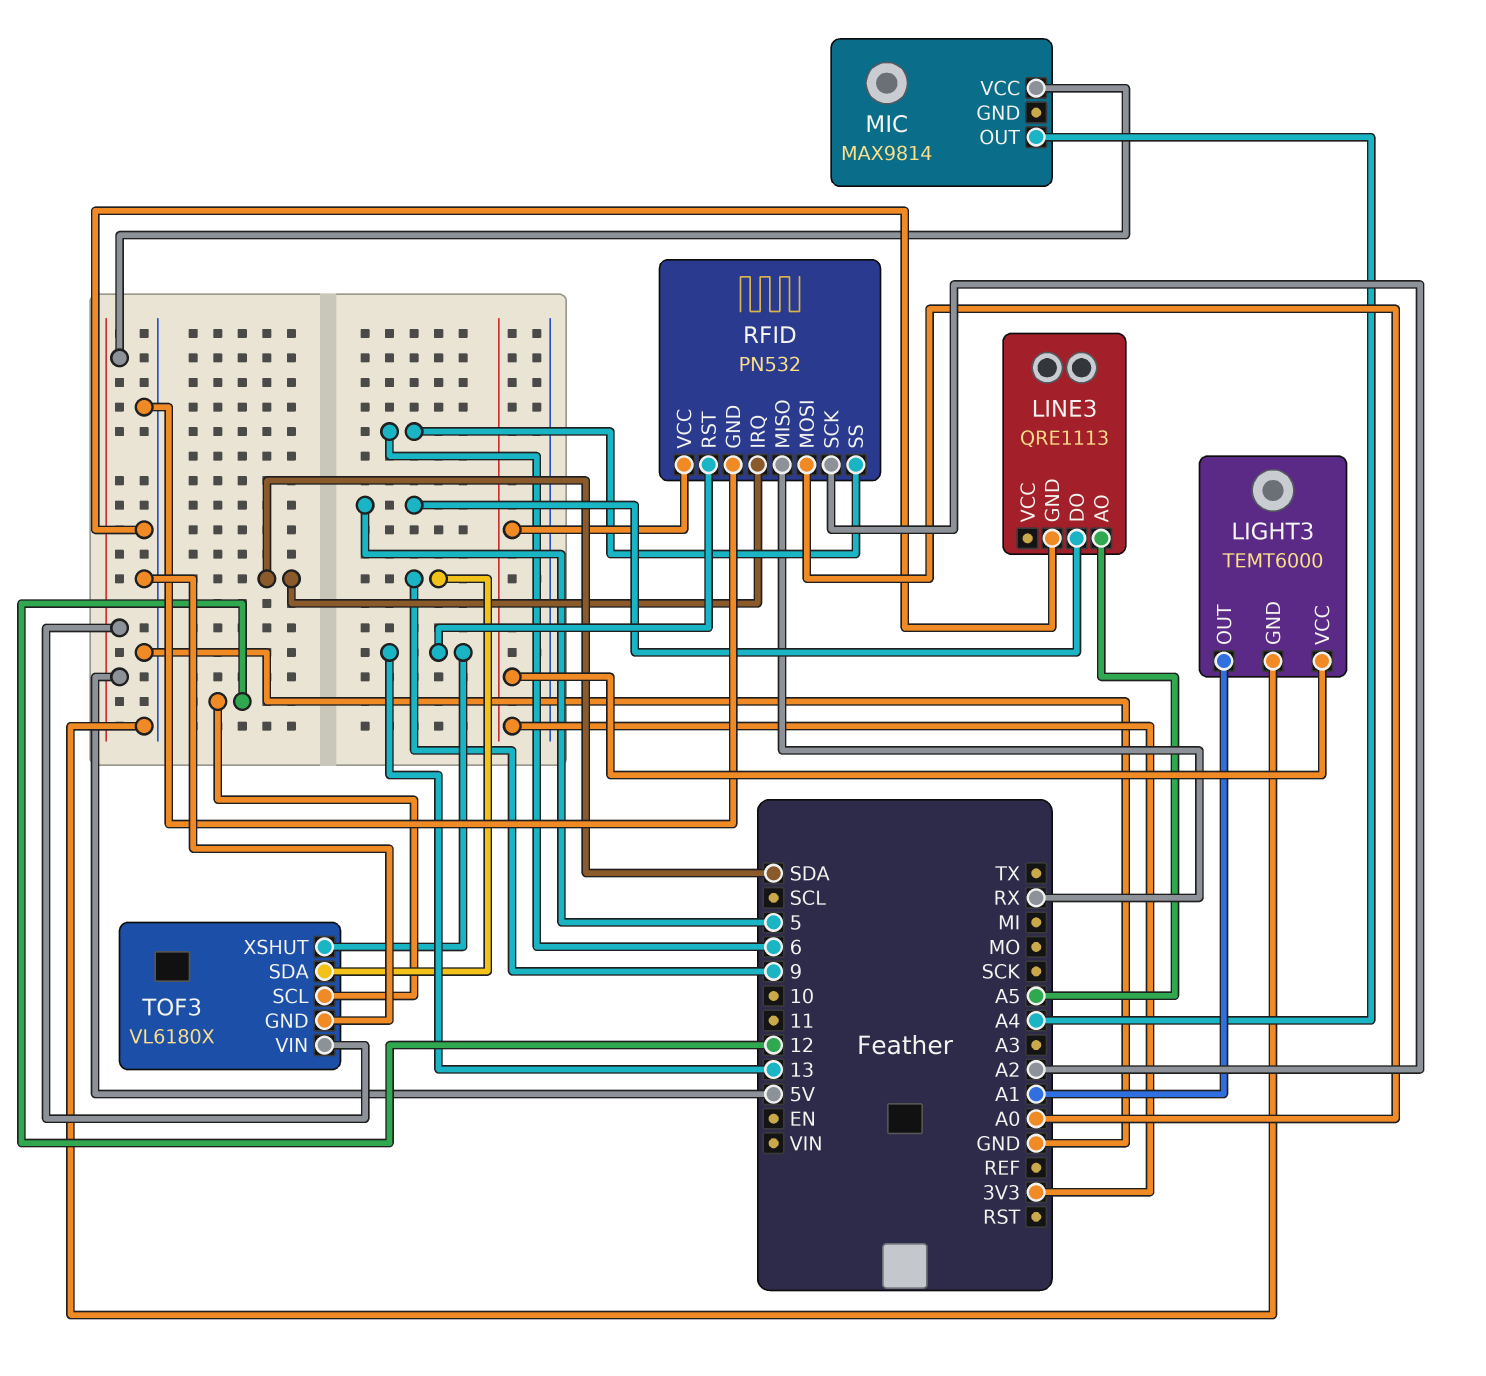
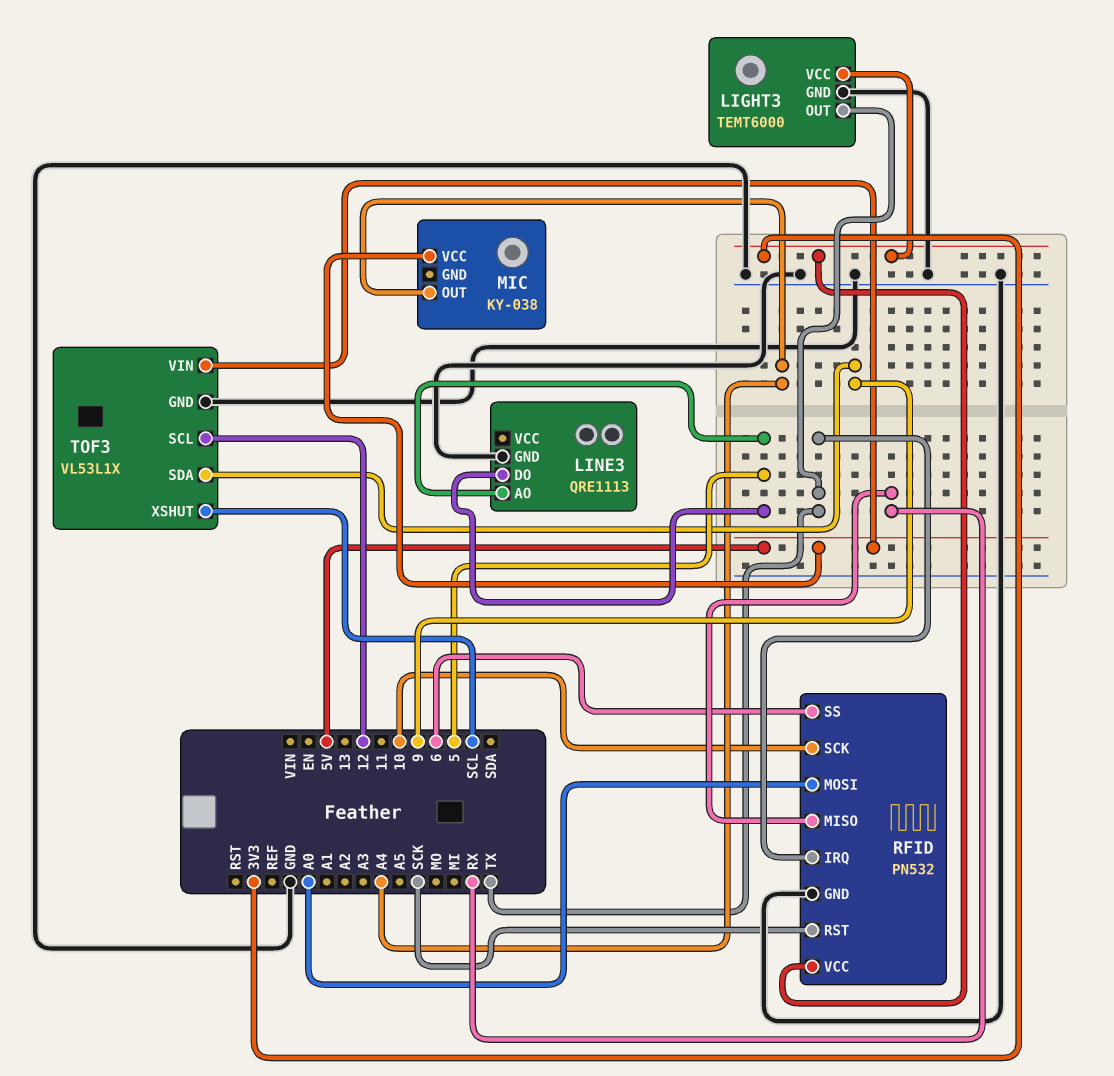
LIGHT3 pin OUT: A1 -> TX
LINE3 pin AO: A5 -> 5
MIC: MAX9814 -> KY-038
RFID pin IRQ: SDA -> TX
RFID pin RST: 13 -> SCK
RFID pin SCK: A2 -> 10
TOF3: VL6180X -> VL53L1X
TOF3 pin XSHUT: 13 -> SCL

